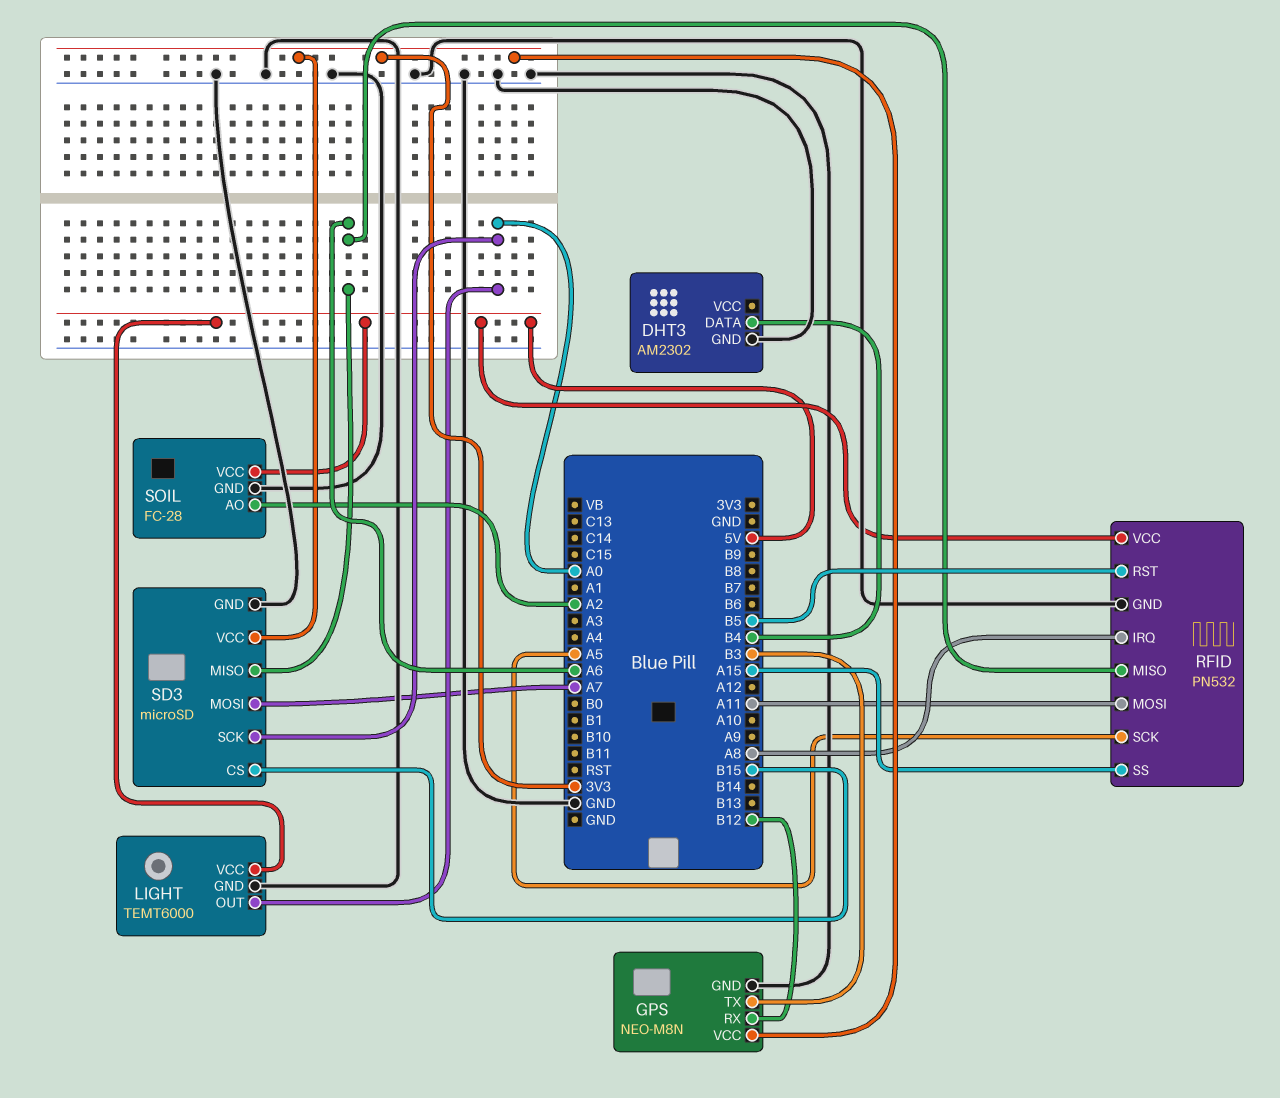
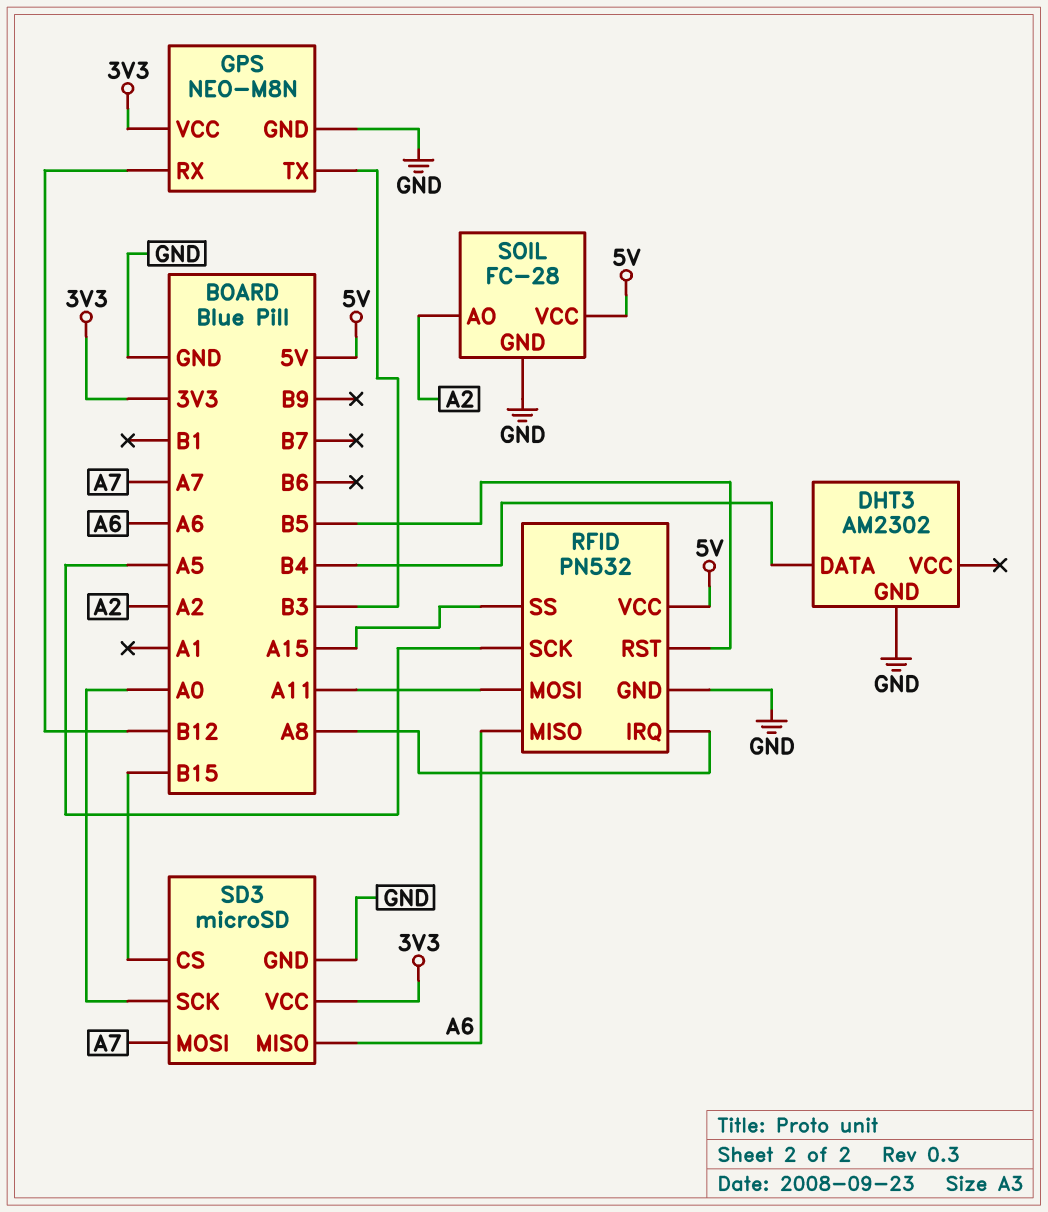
LIGHT: TEMT6000 -> none
LIGHT pin GND: GND -> none
LIGHT pin OUT: A0 -> none
LIGHT pin VCC: 5V -> none

